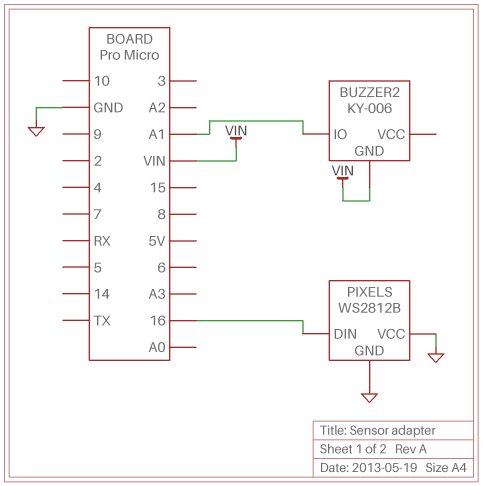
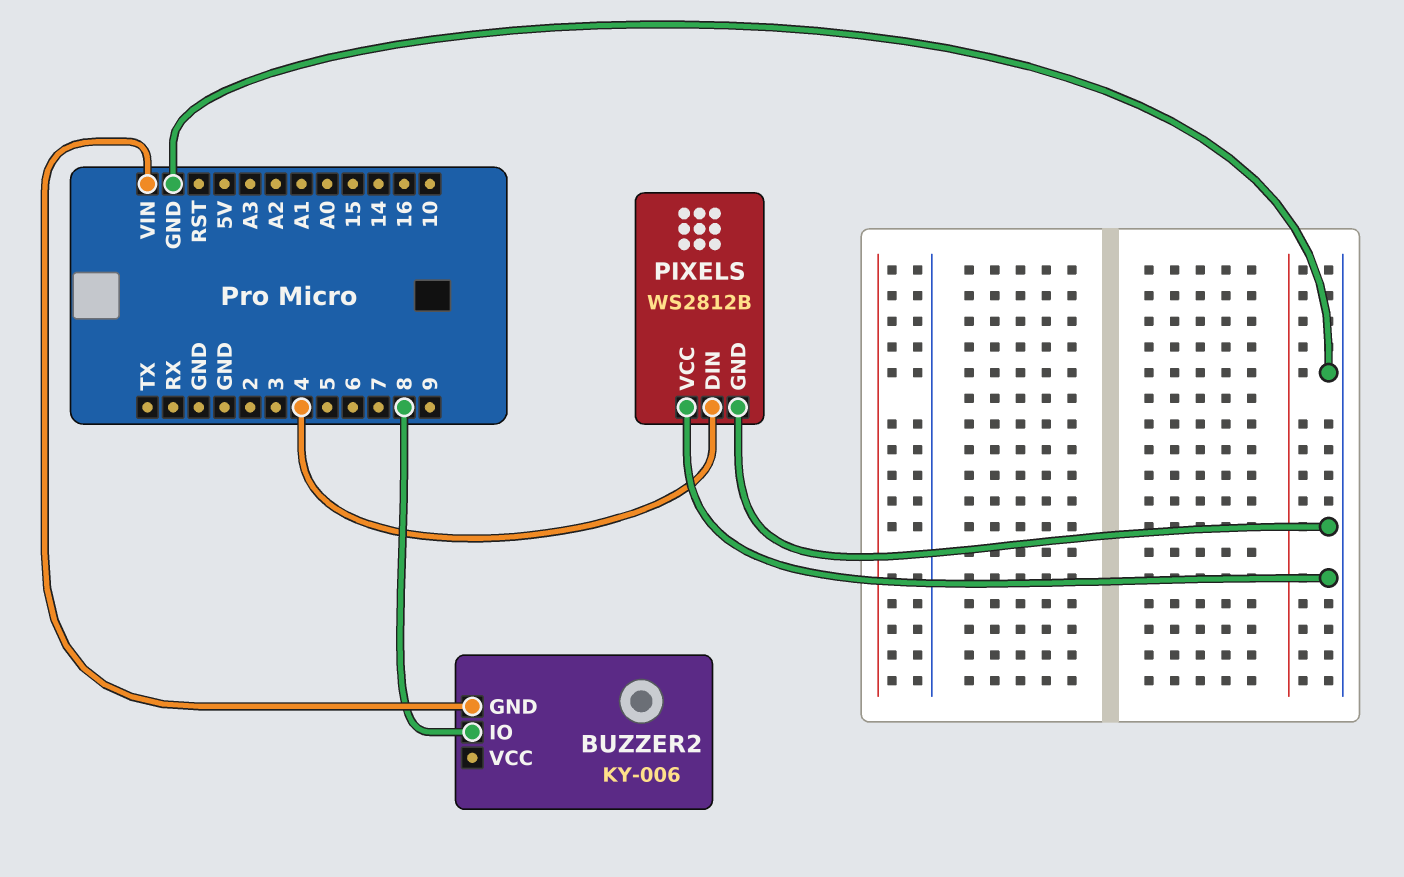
BUZZER2 pin IO: A1 -> 8
PIXELS pin DIN: 16 -> 4

